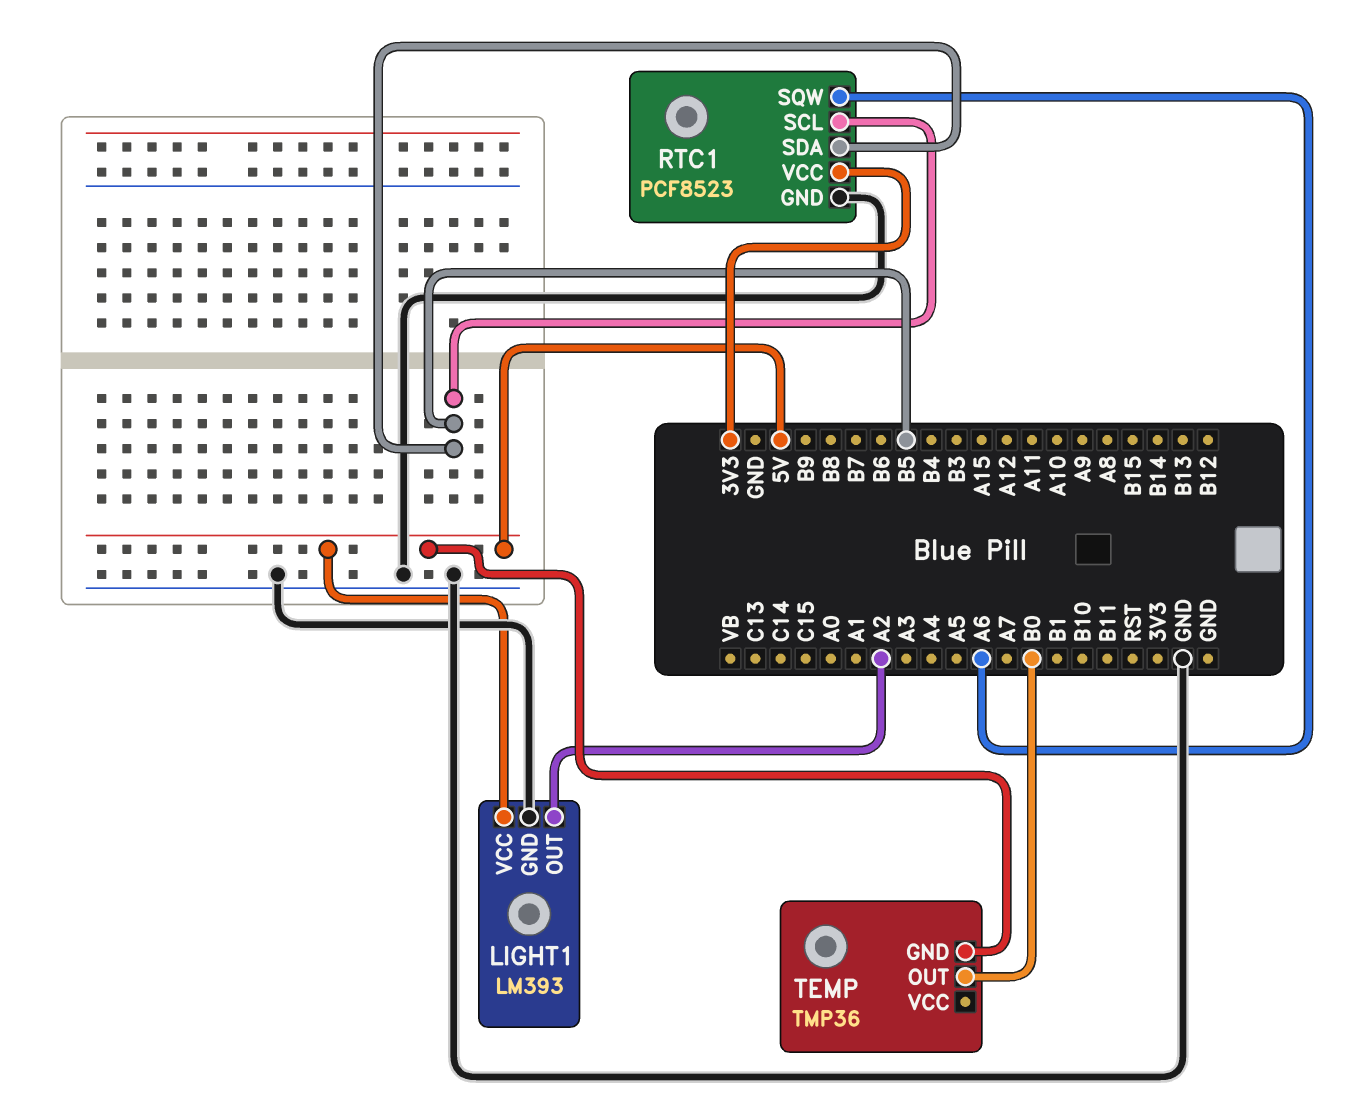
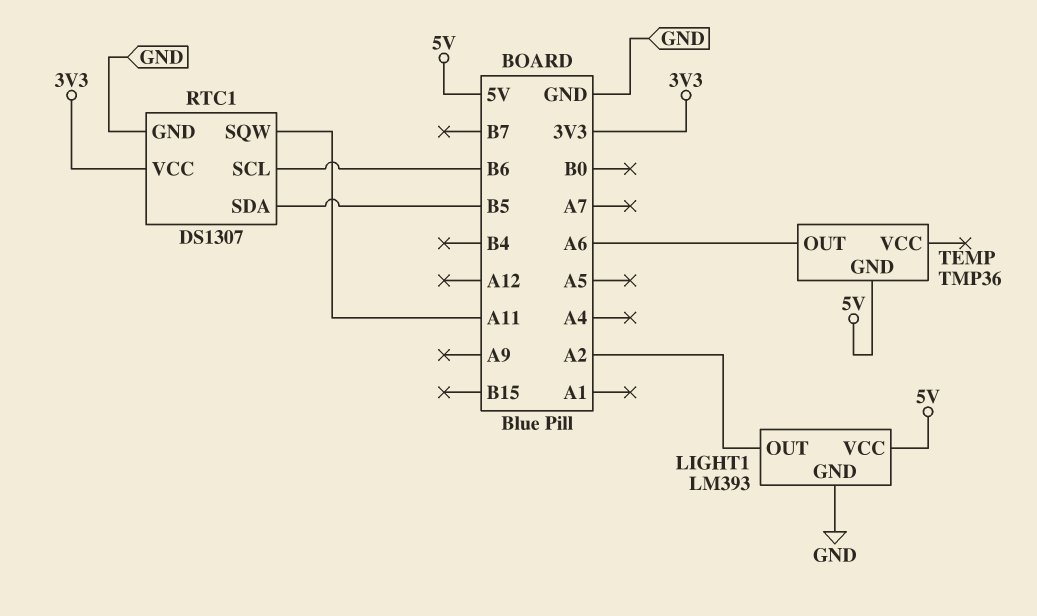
RTC1: PCF8523 -> DS1307
RTC1 pin SCL: B5 -> B6
RTC1 pin SQW: A6 -> A11
TEMP pin OUT: B0 -> A6

